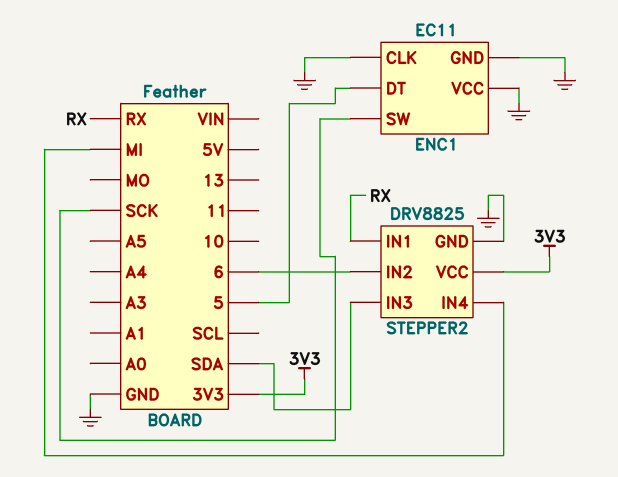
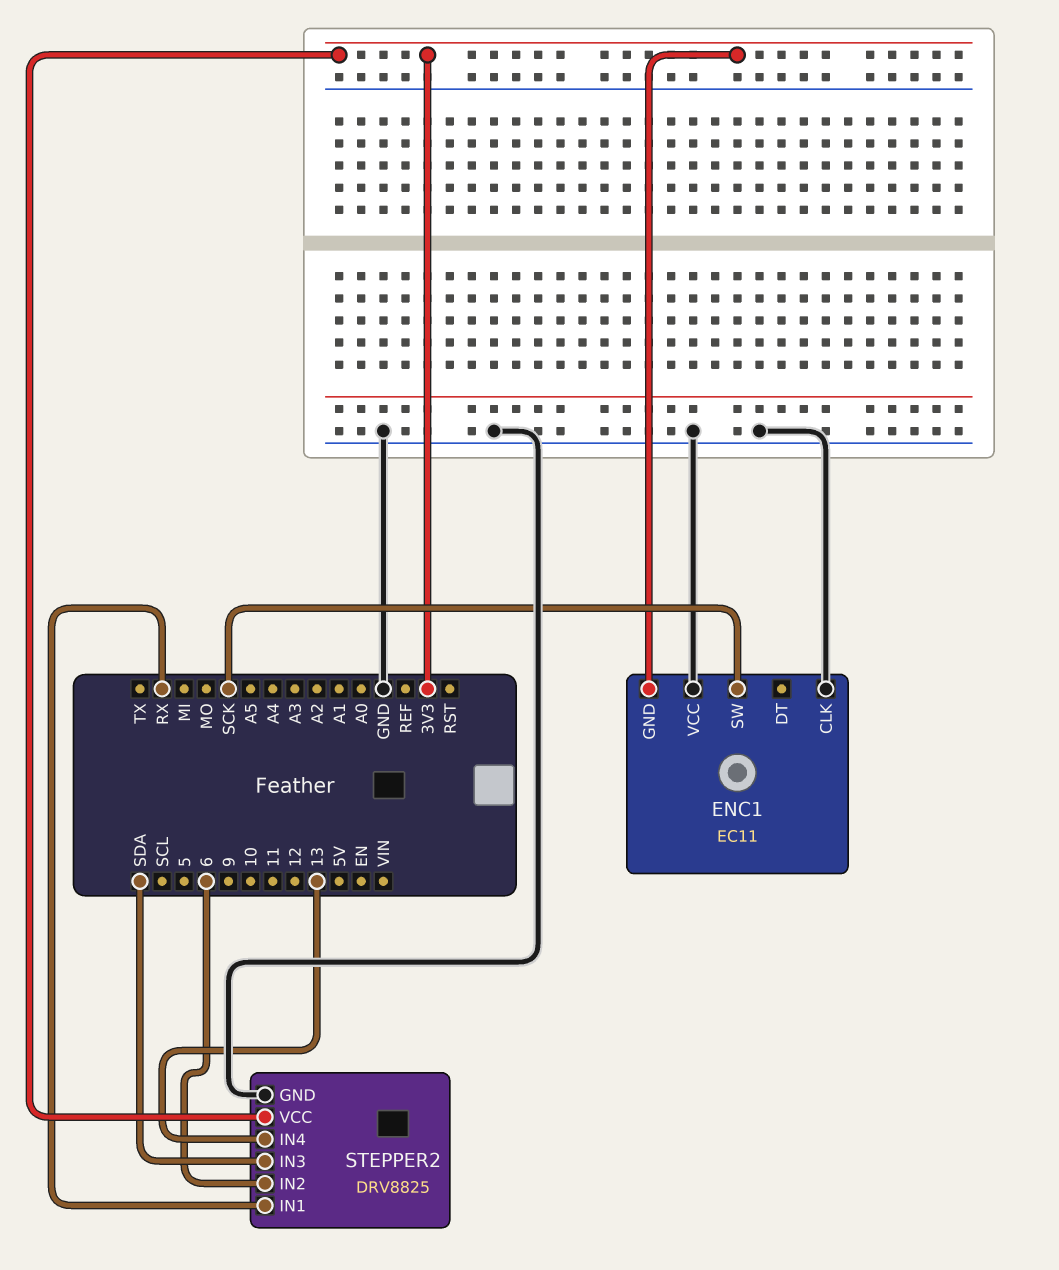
ENC1 pin DT: 5 -> none
ENC1 pin GND: GND -> 3V3
STEPPER2 pin IN4: MI -> 13

